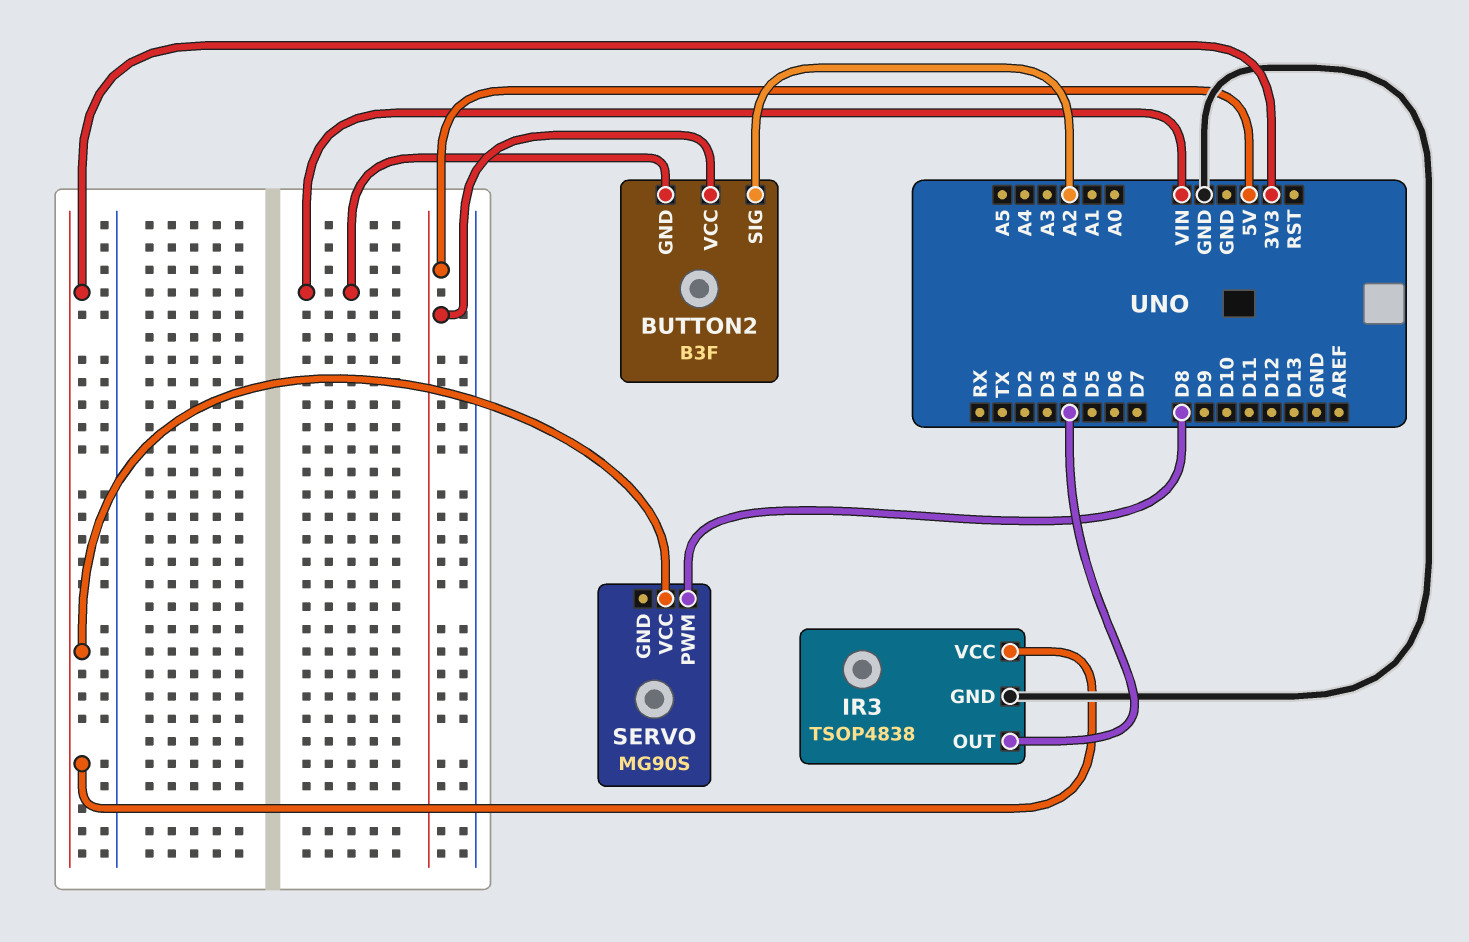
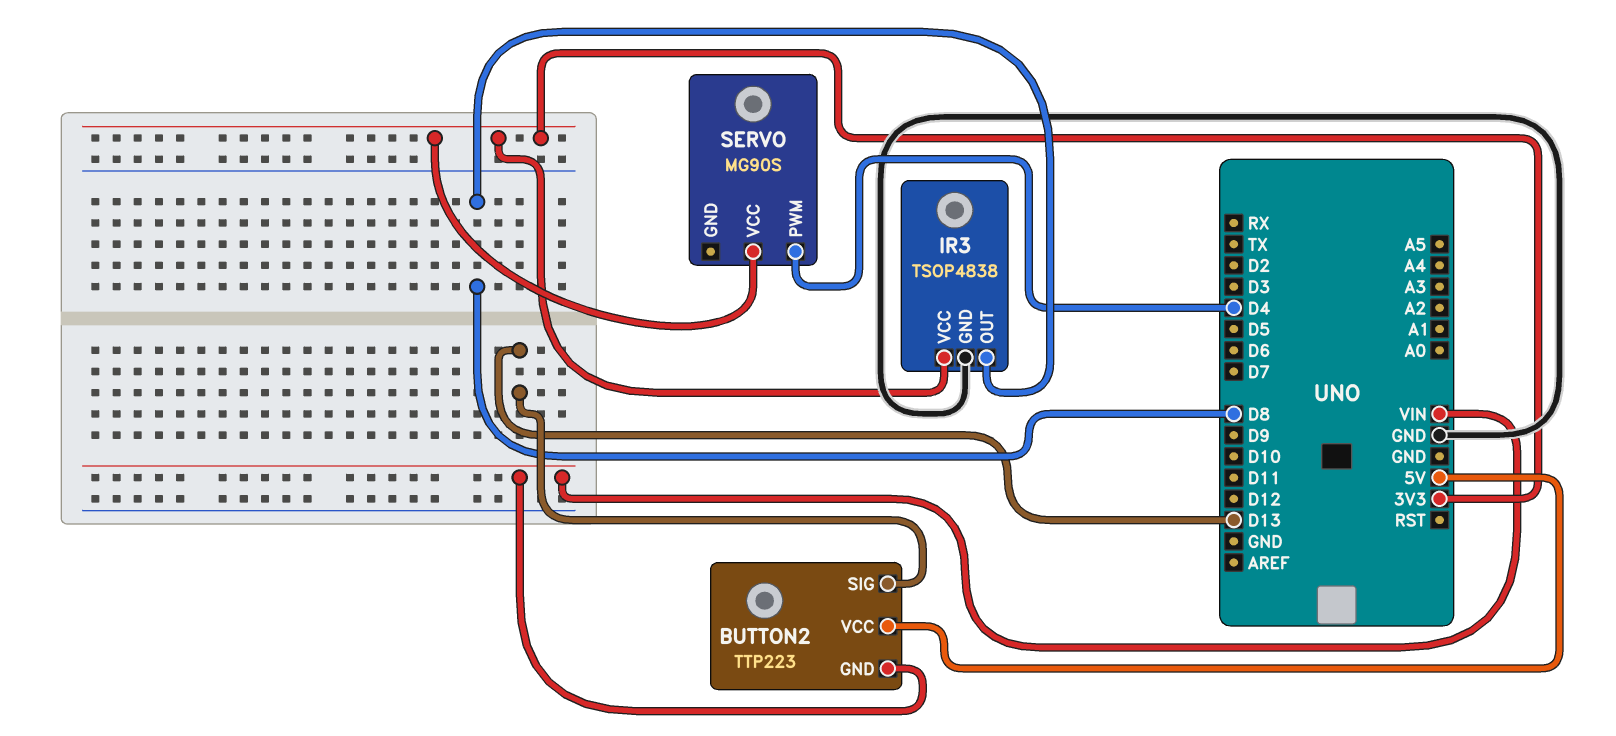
BUTTON2: B3F -> TTP223
BUTTON2 pin SIG: A2 -> D13
IR3 pin OUT: D4 -> D8
SERVO pin PWM: D8 -> D4

